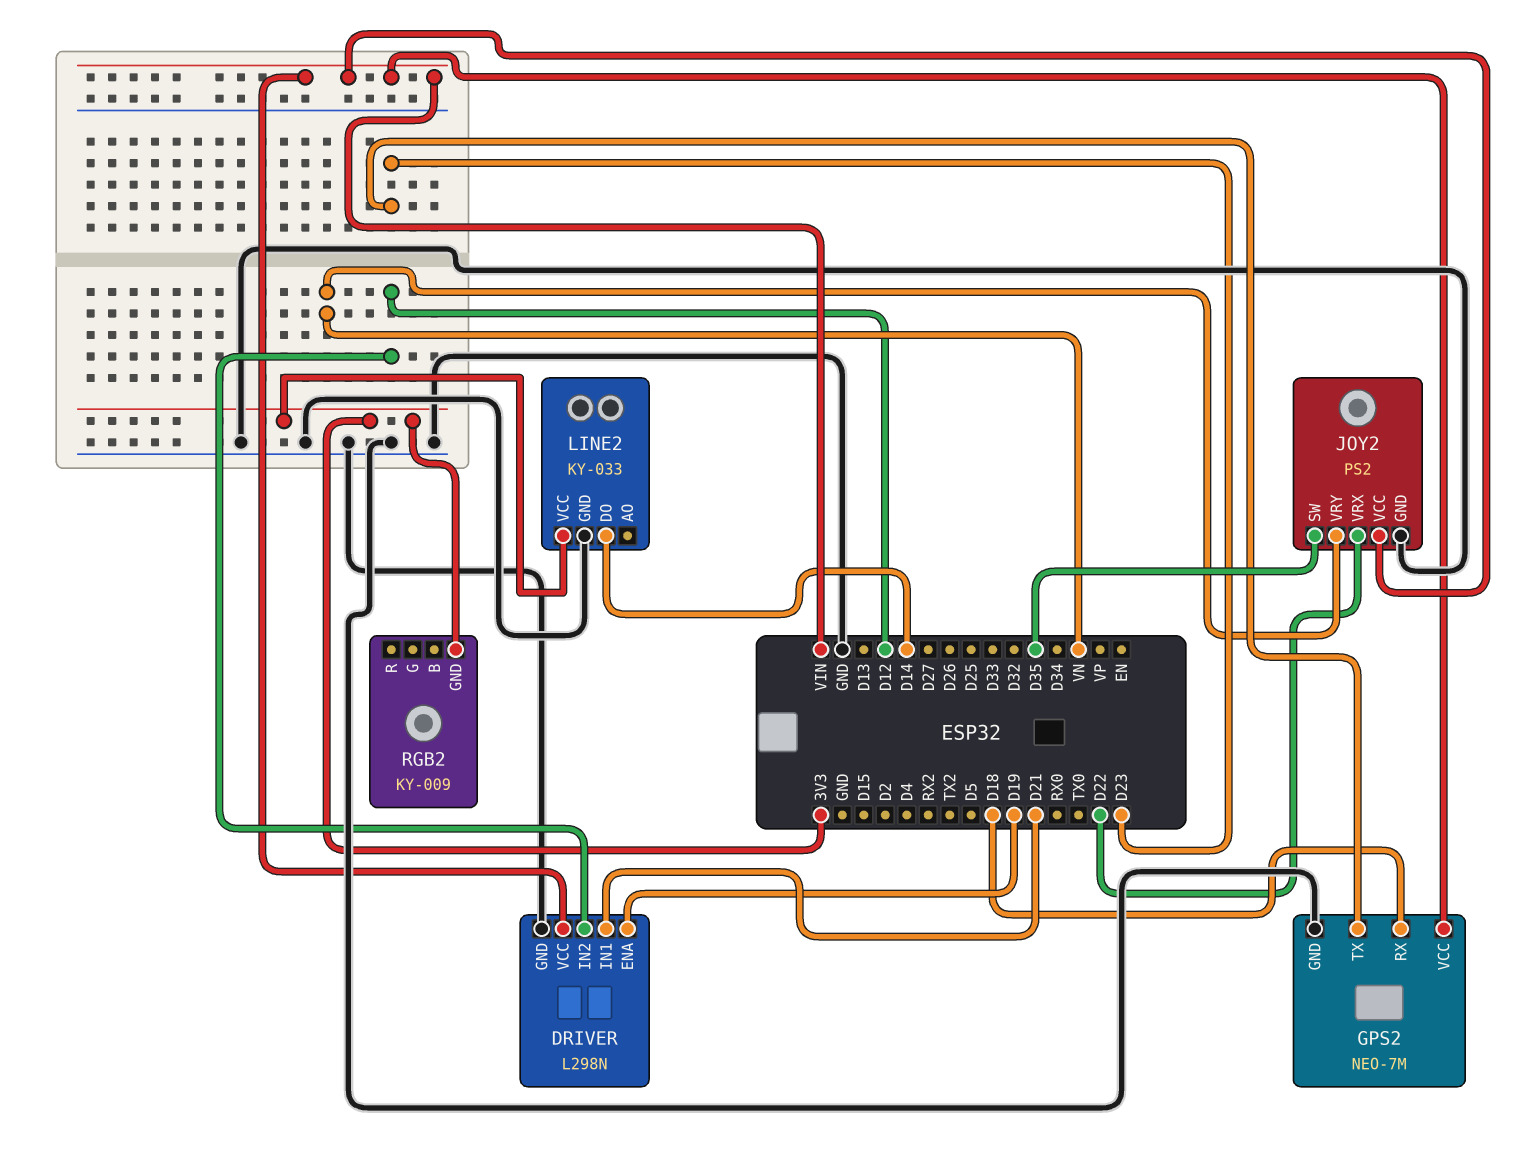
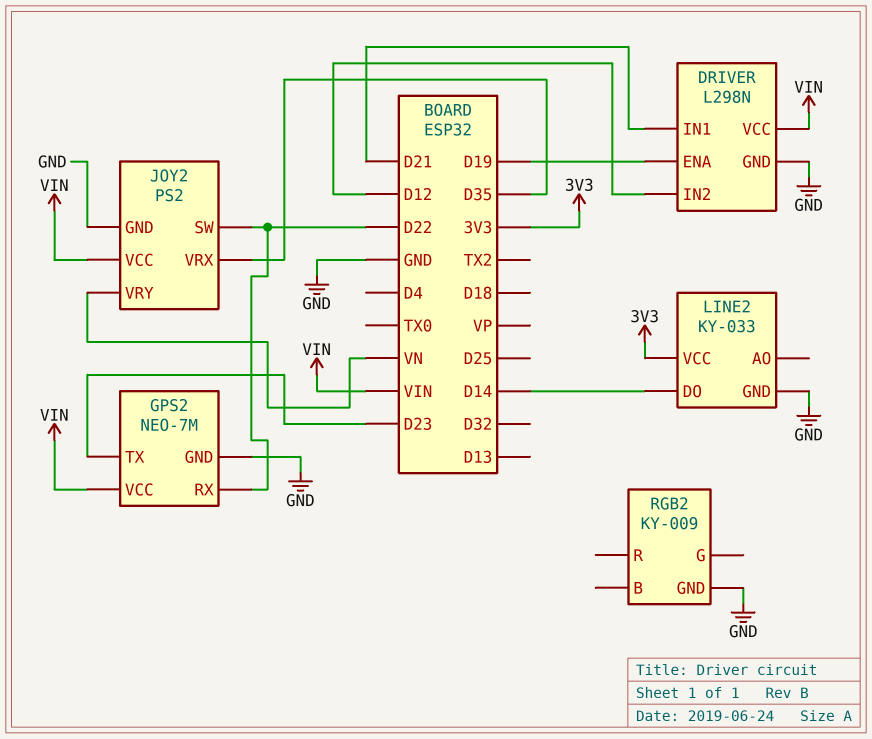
GPS2 pin RX: D18 -> D22
JOY2 pin SW: D35 -> D22
JOY2 pin VRX: D22 -> D35
RGB2 pin GND: 3V3 -> GND

